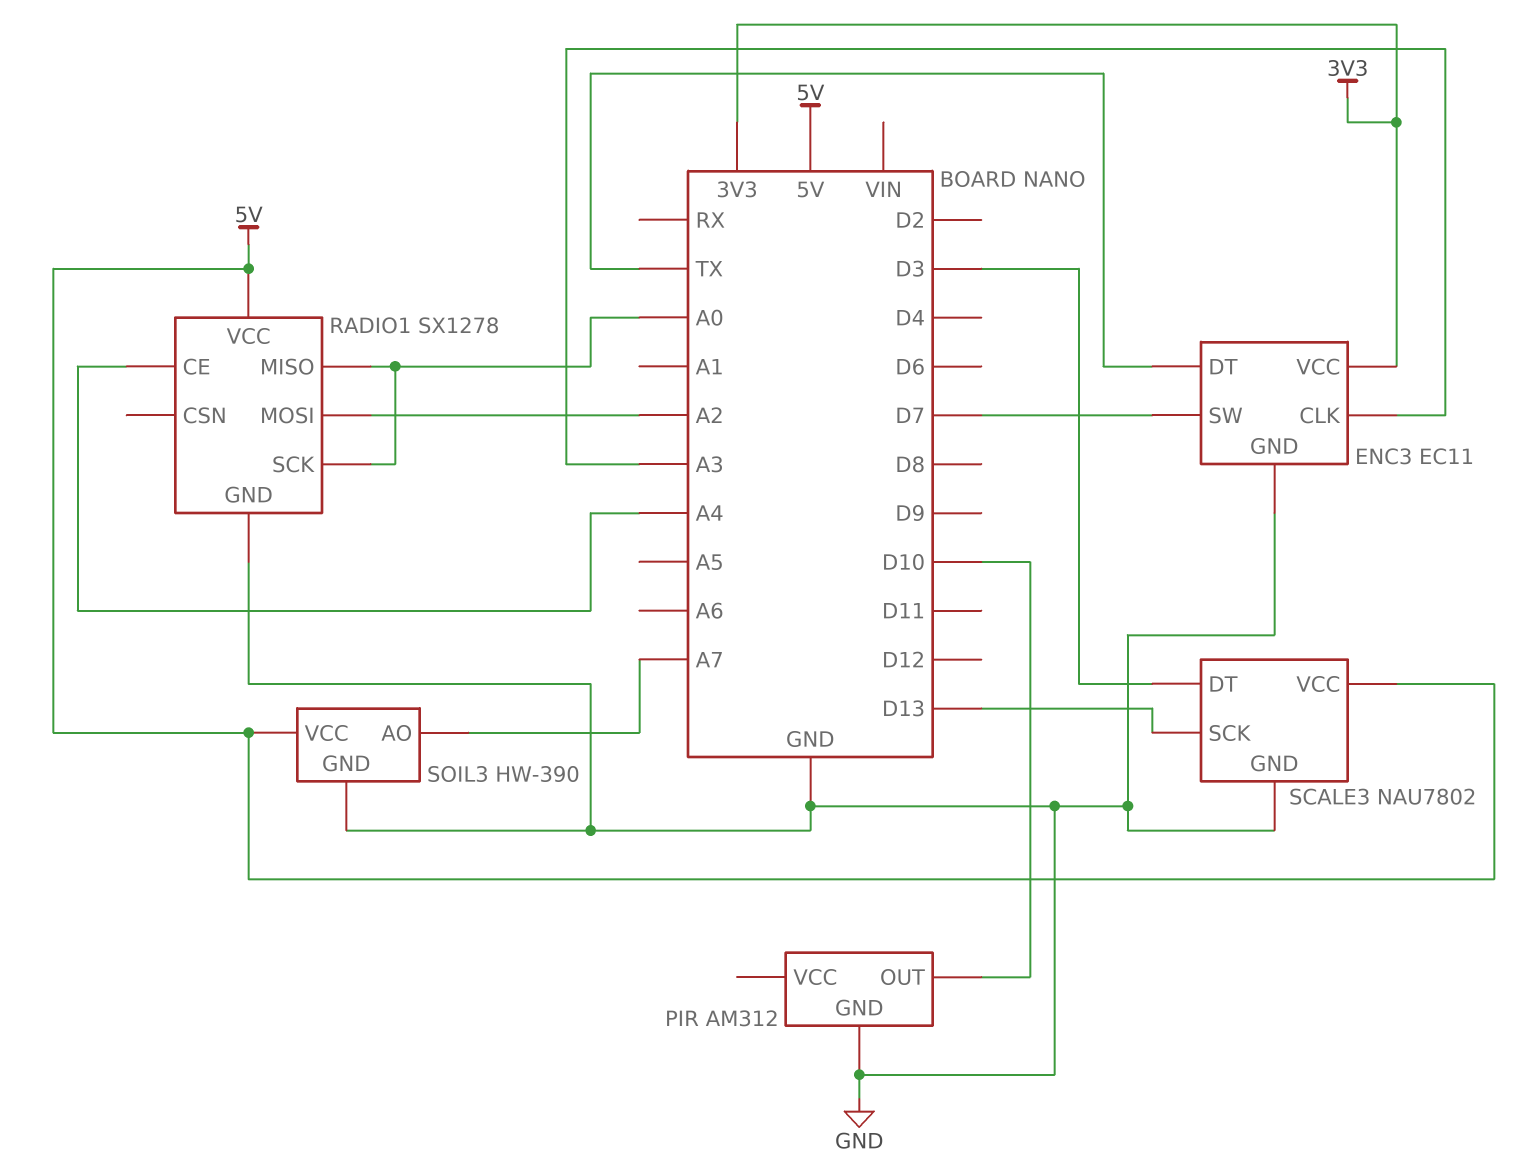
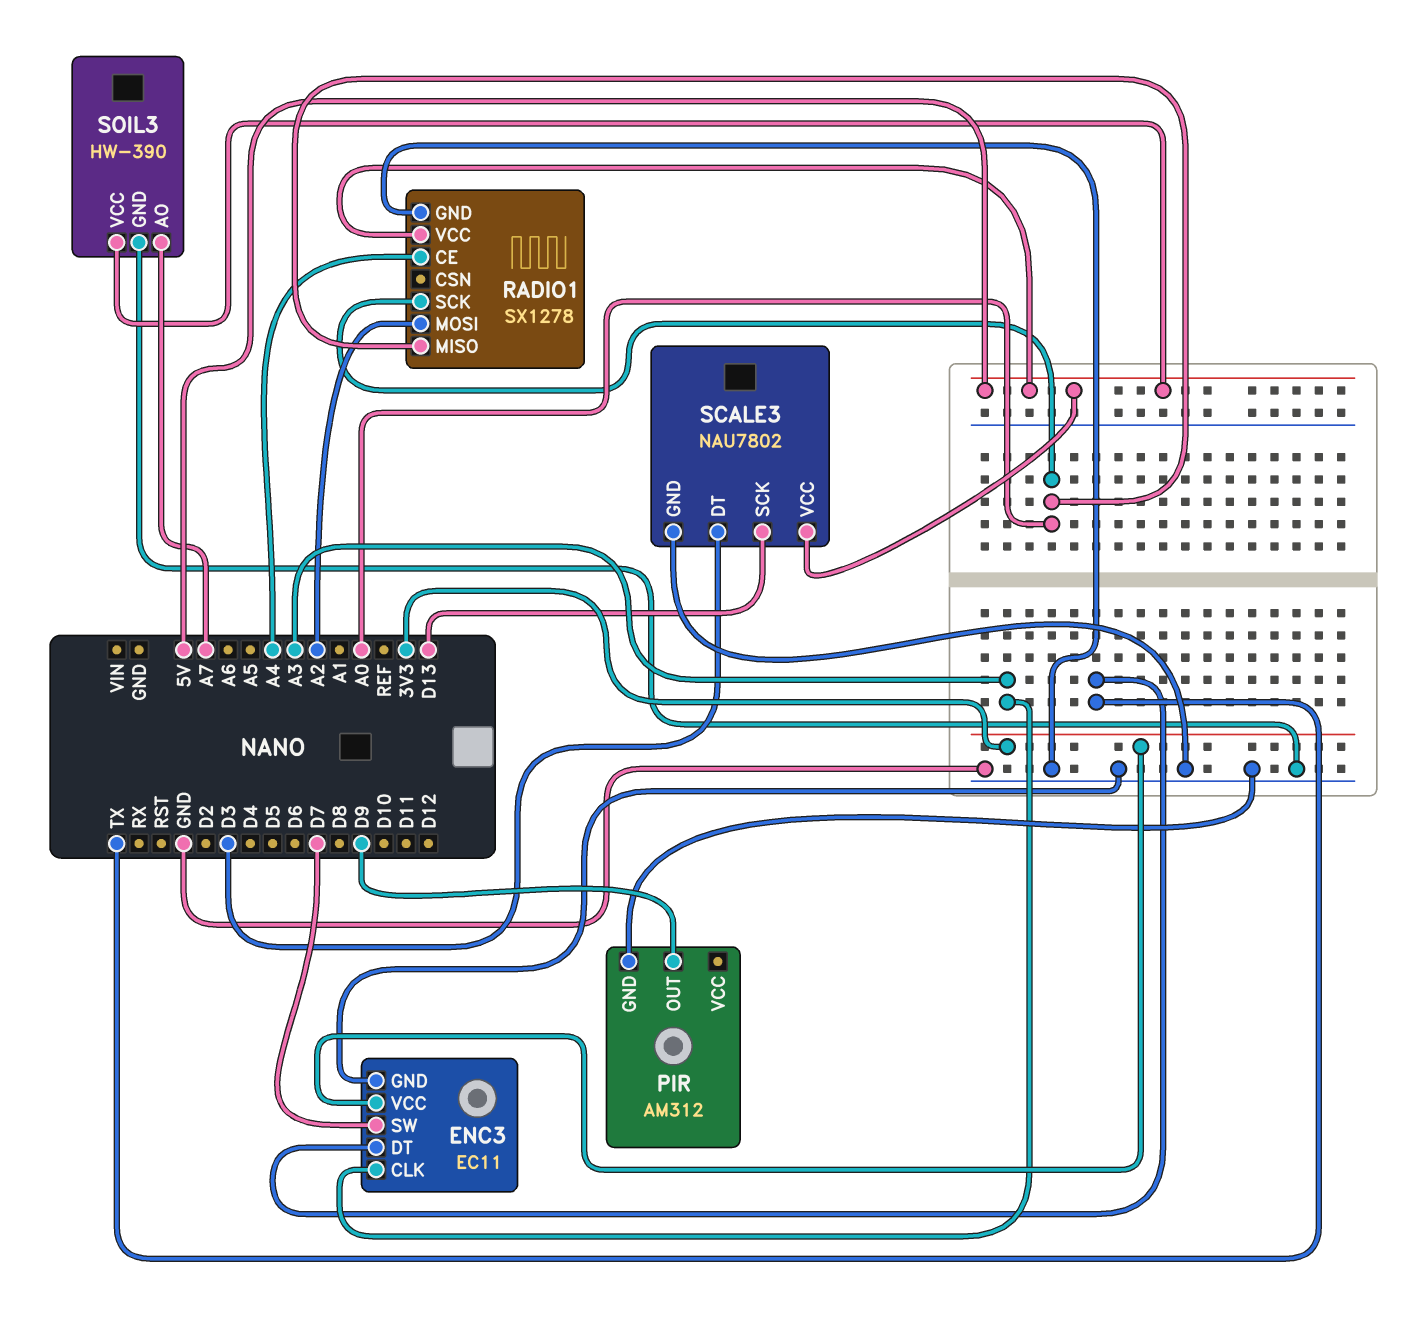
PIR pin OUT: D10 -> D9

